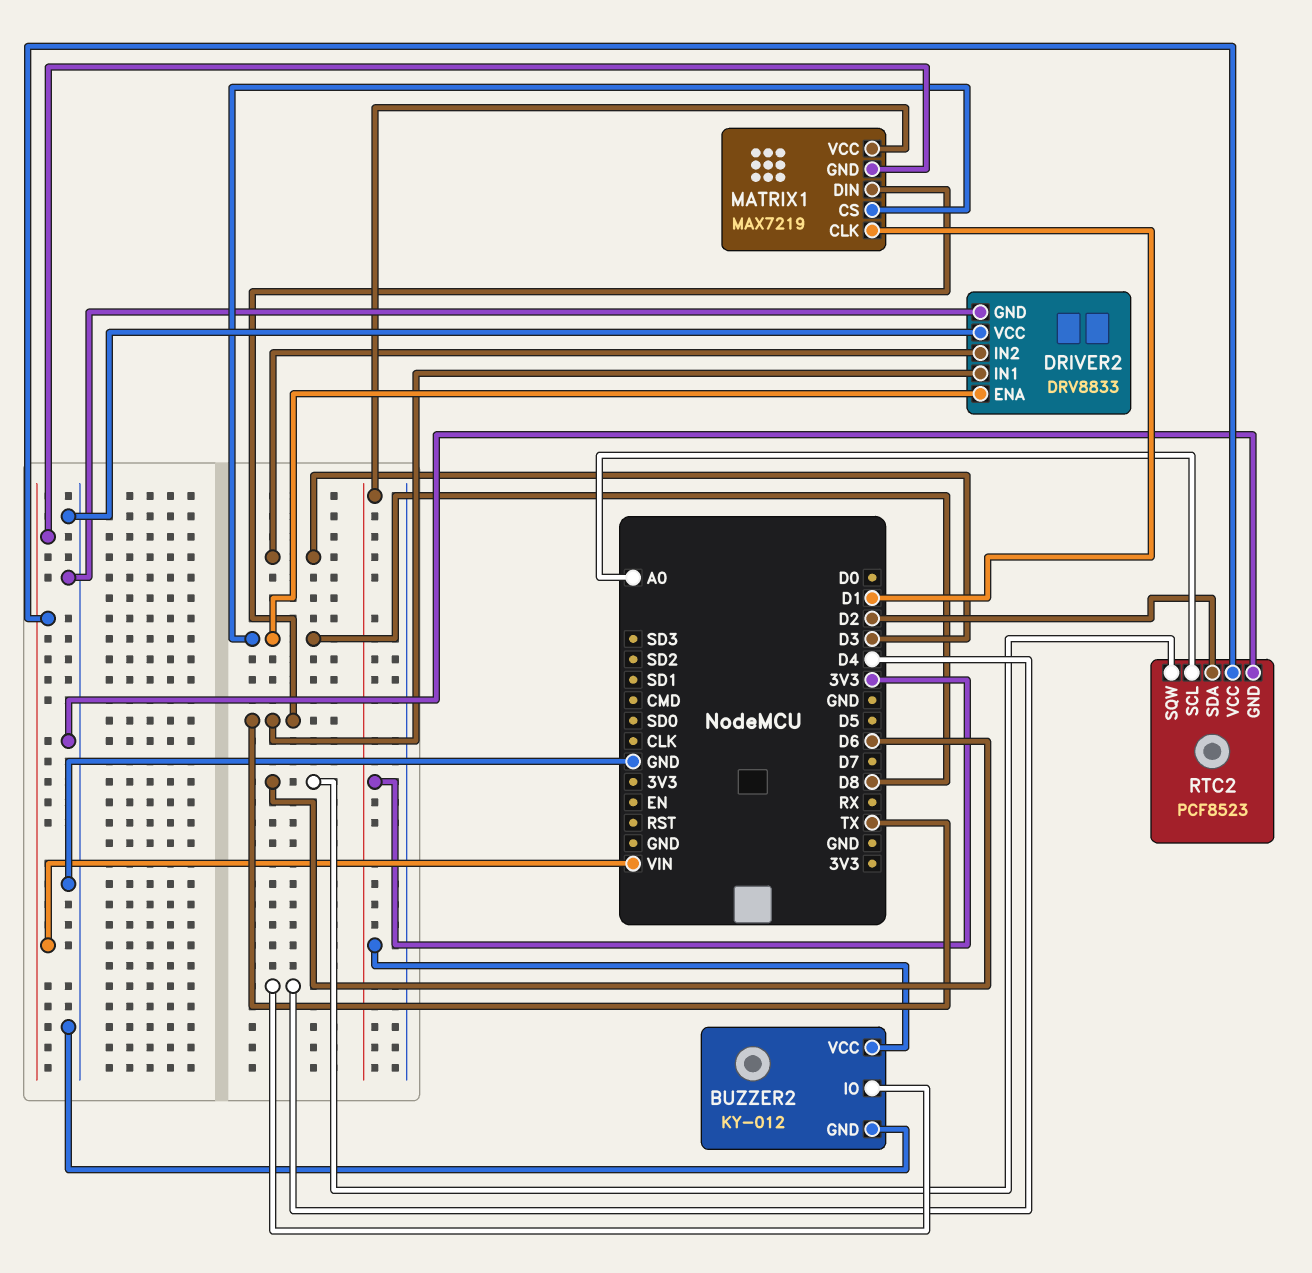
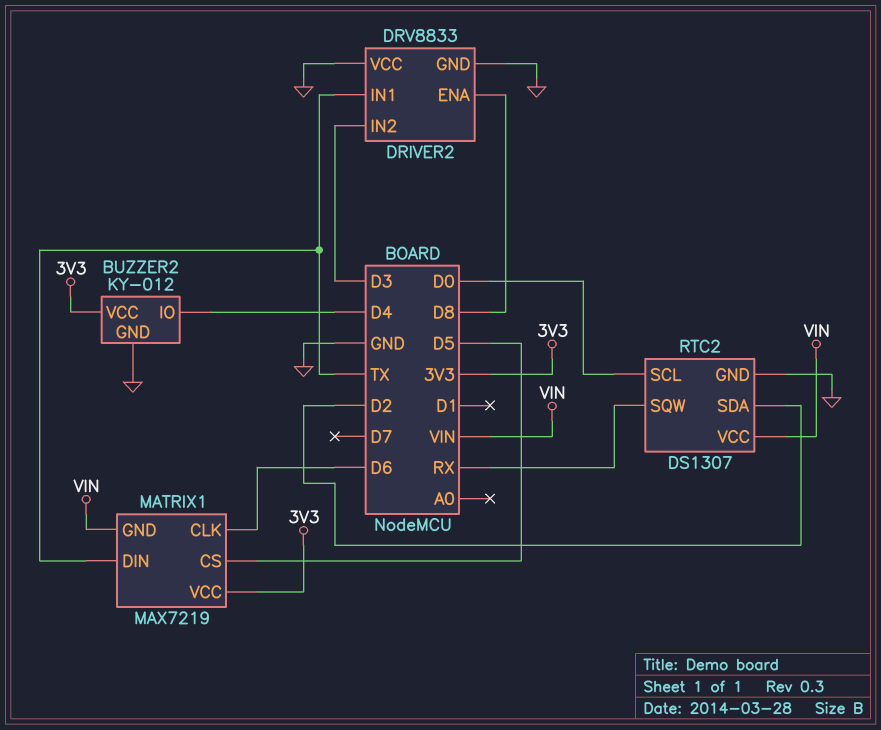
MATRIX1 pin CLK: D1 -> D6
MATRIX1 pin CS: D8 -> D5
RTC2: PCF8523 -> DS1307
RTC2 pin SCL: A0 -> D0
RTC2 pin SQW: D6 -> RX

